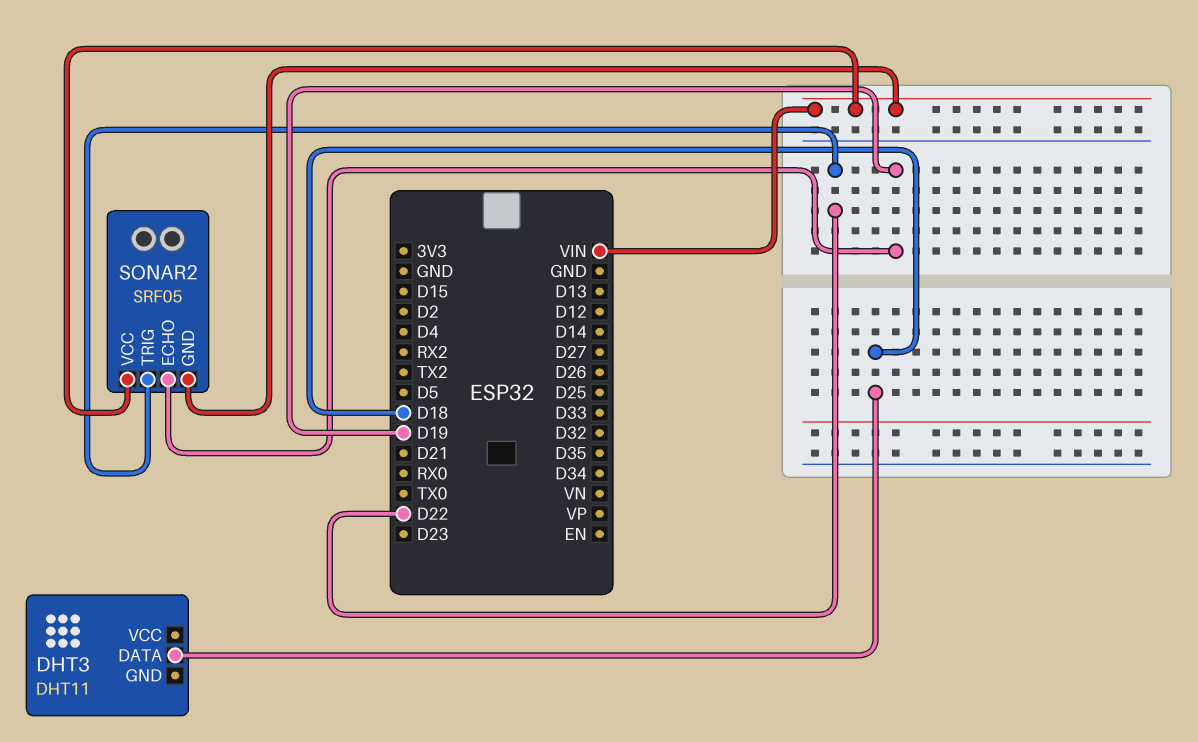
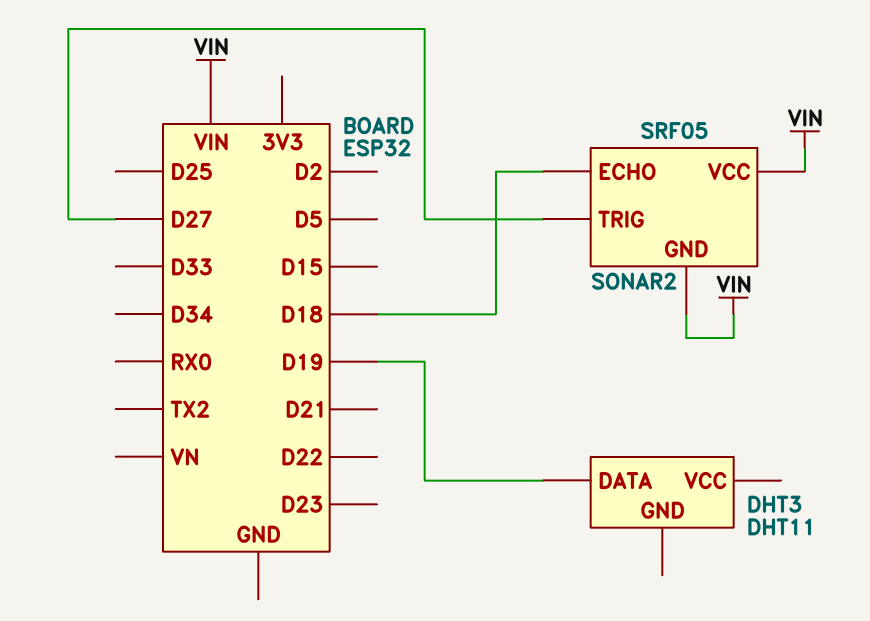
DHT3 pin DATA: D18 -> D19
SONAR2 pin ECHO: D19 -> D18
SONAR2 pin TRIG: D22 -> D27

